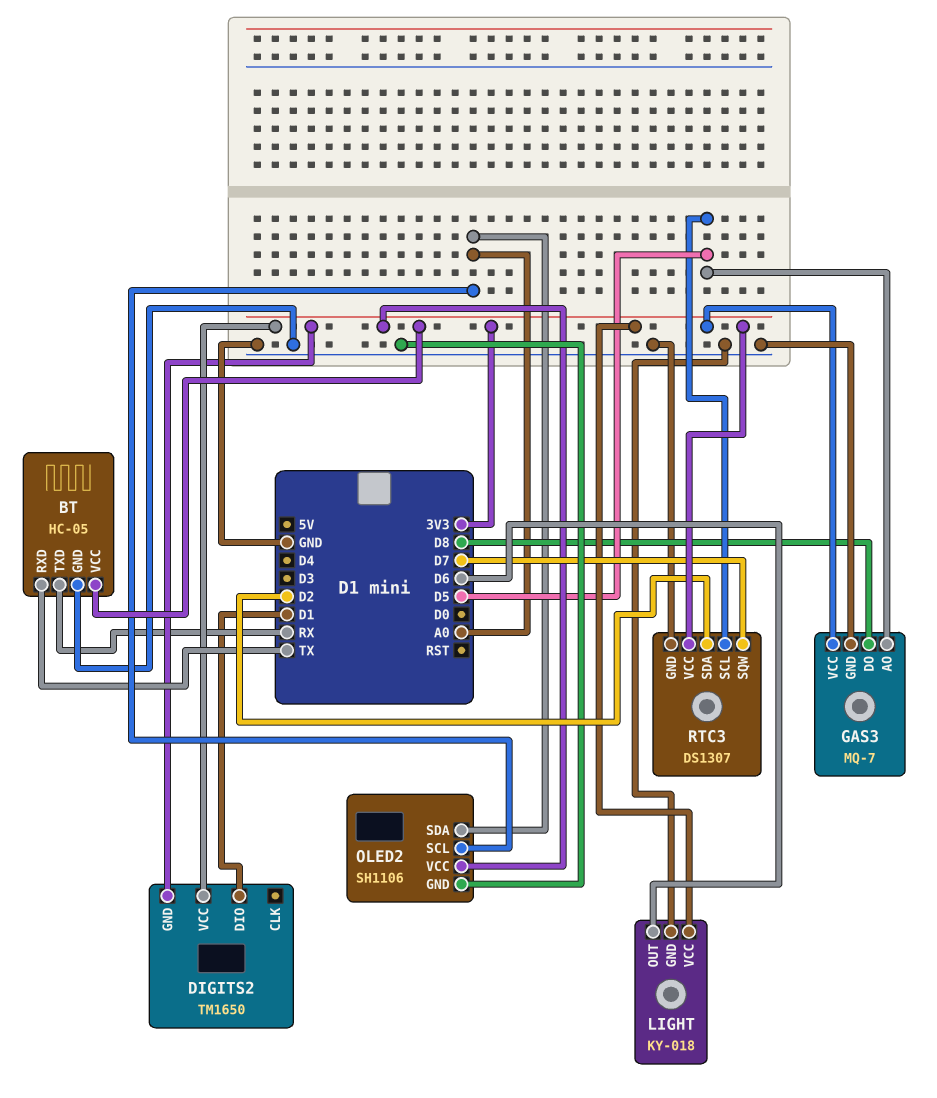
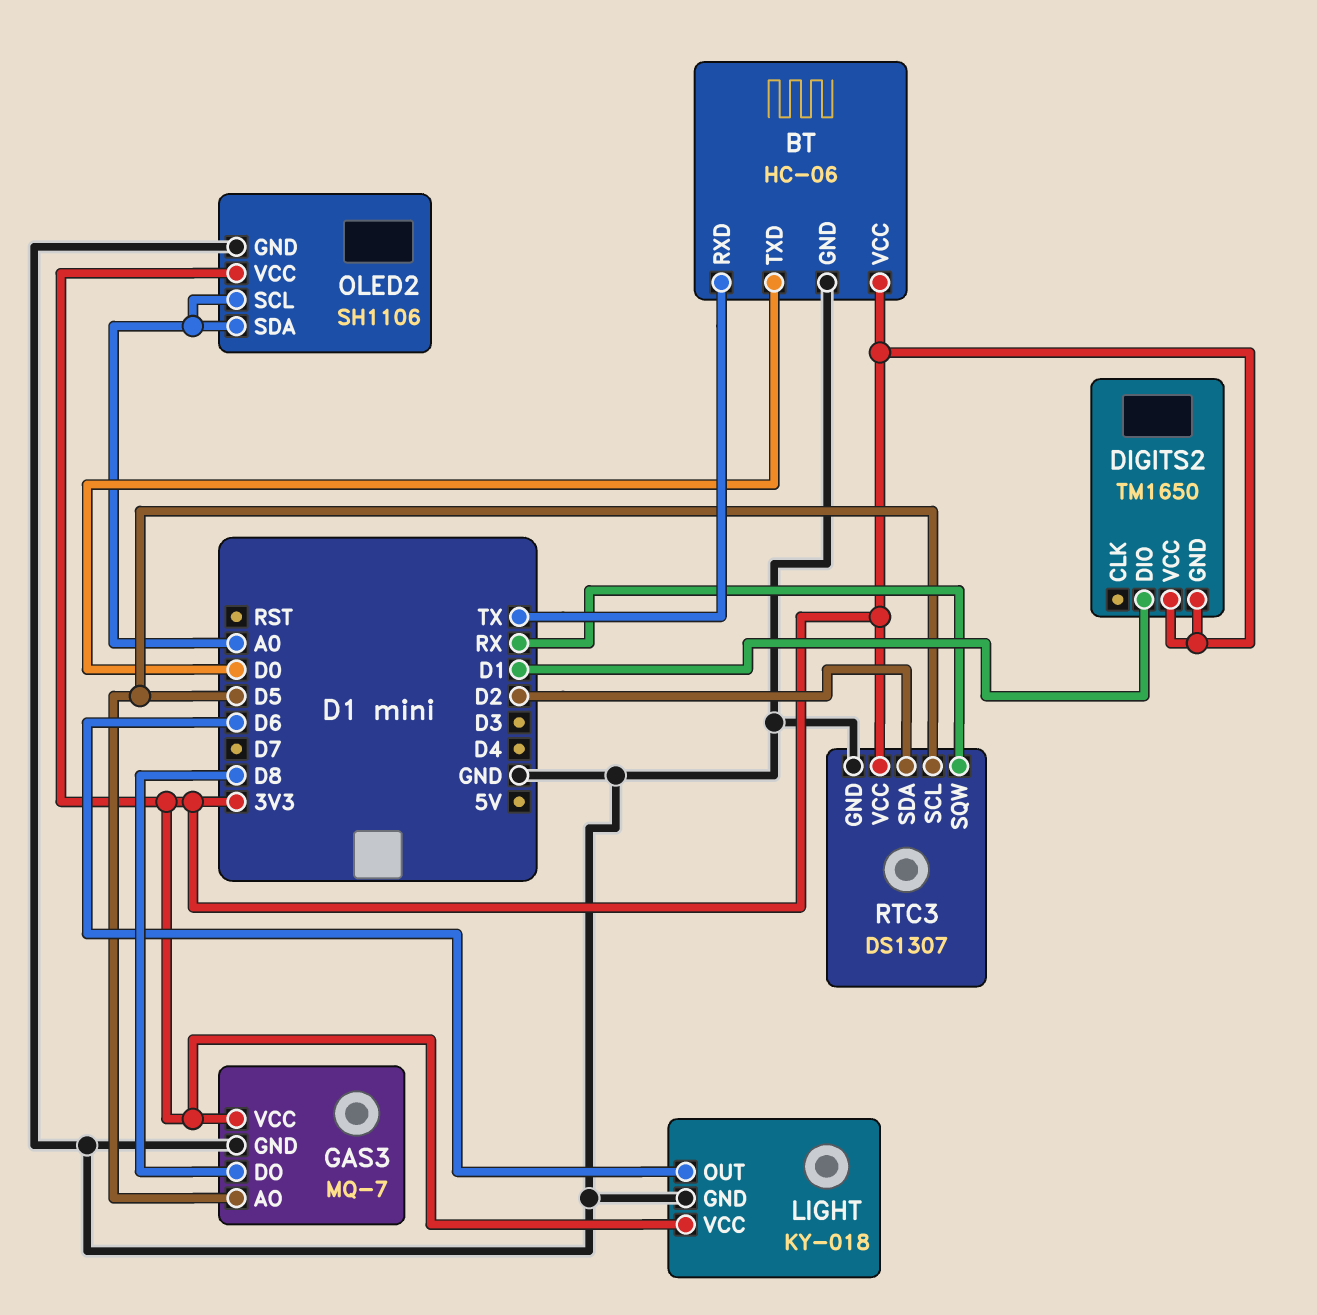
BT: HC-05 -> HC-06
BT pin TXD: RX -> D0
RTC3 pin SQW: D7 -> RX

